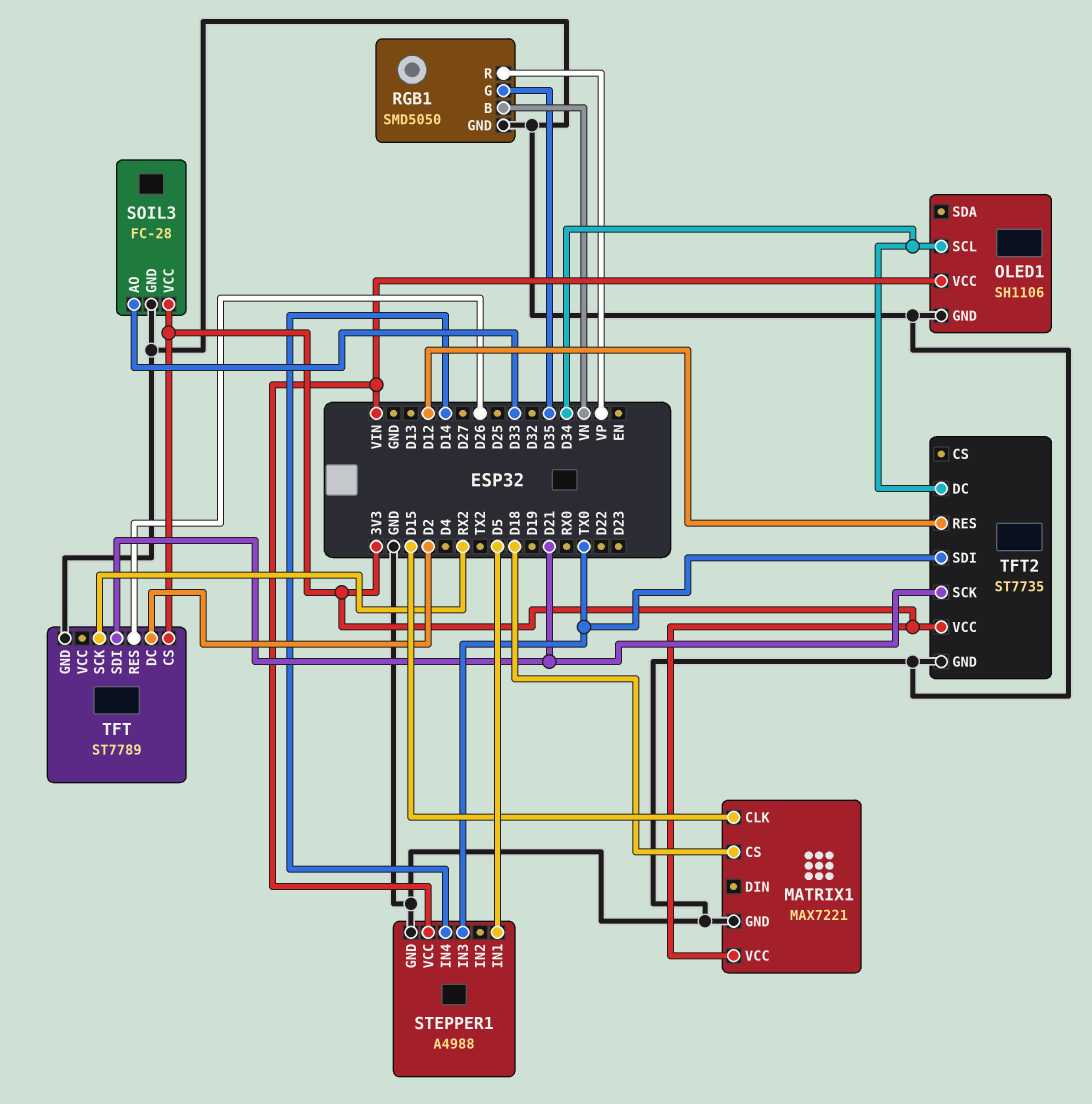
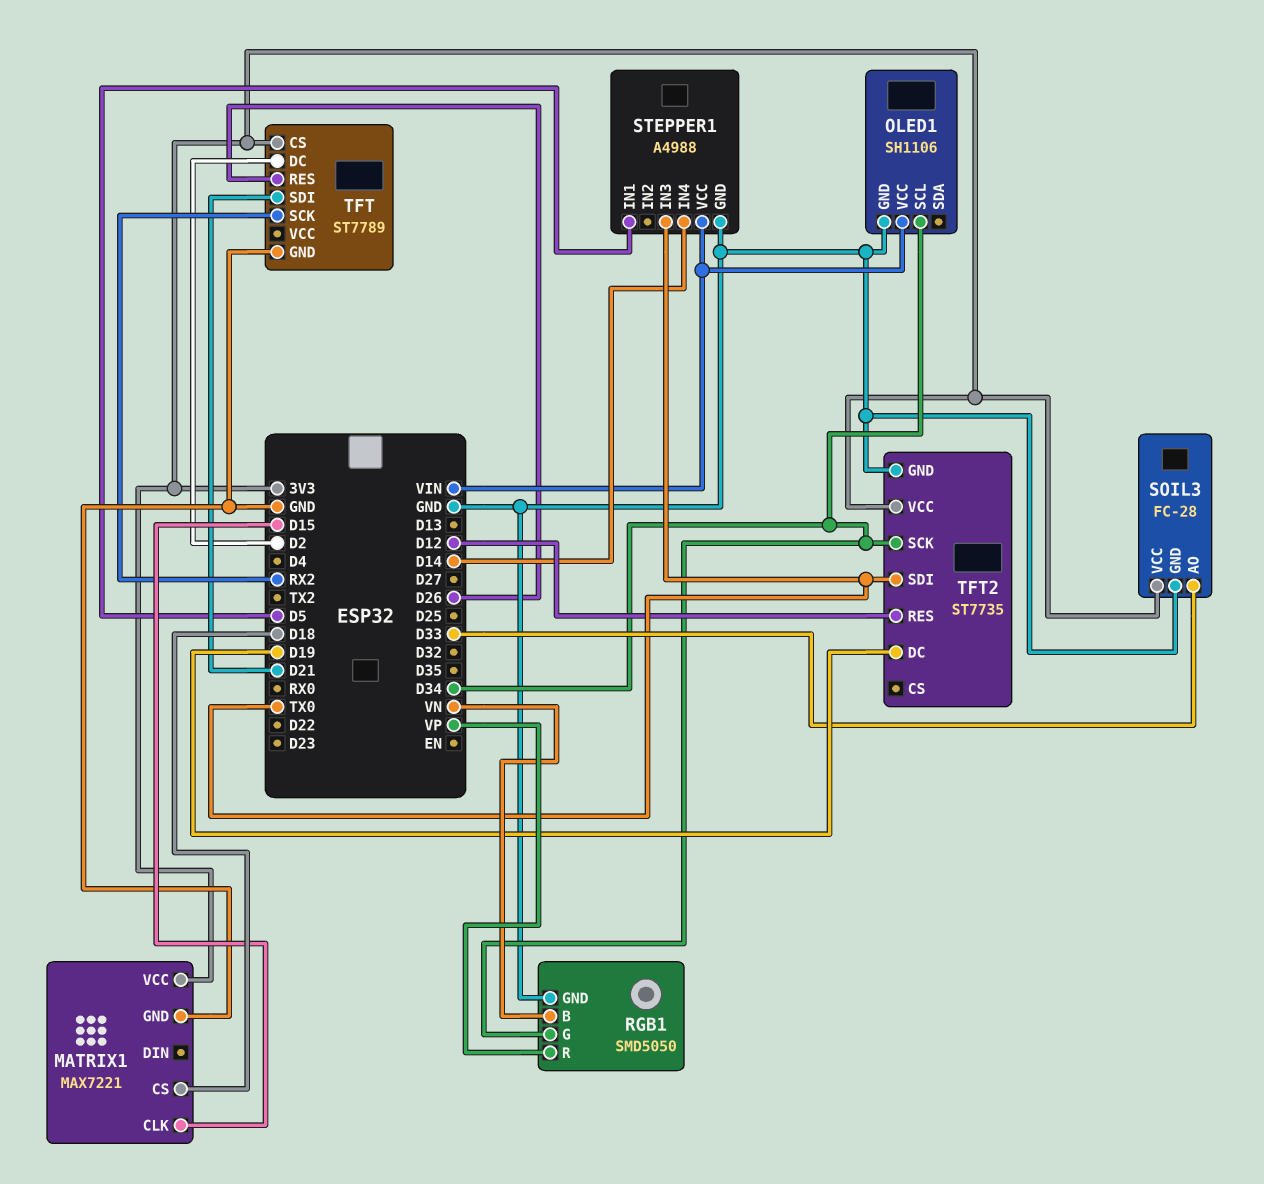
RGB1 pin G: D35 -> D34
TFT2 pin DC: D34 -> D19
TFT2 pin SCK: D21 -> D34

